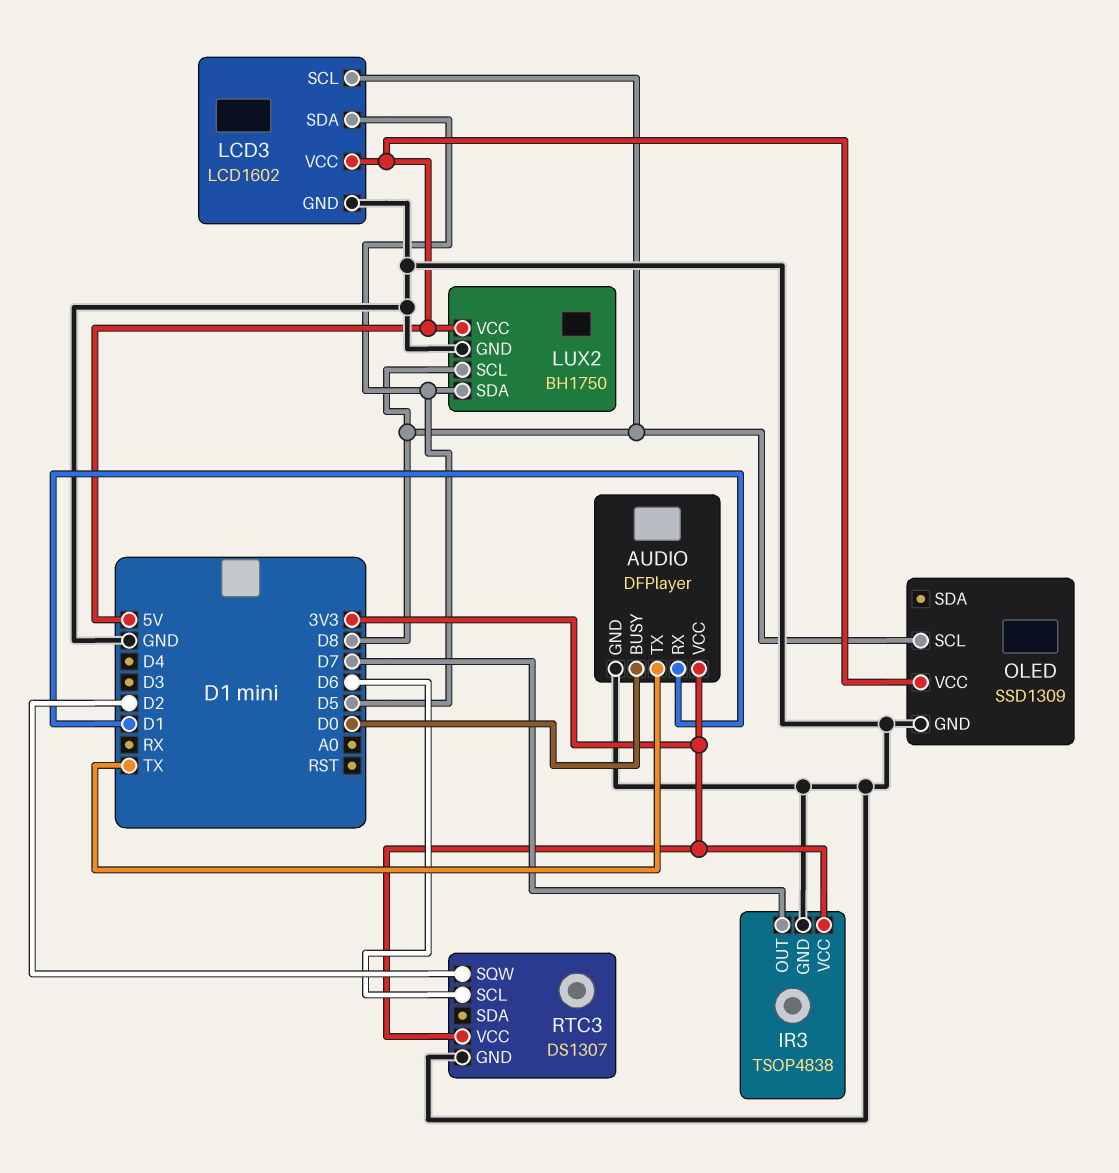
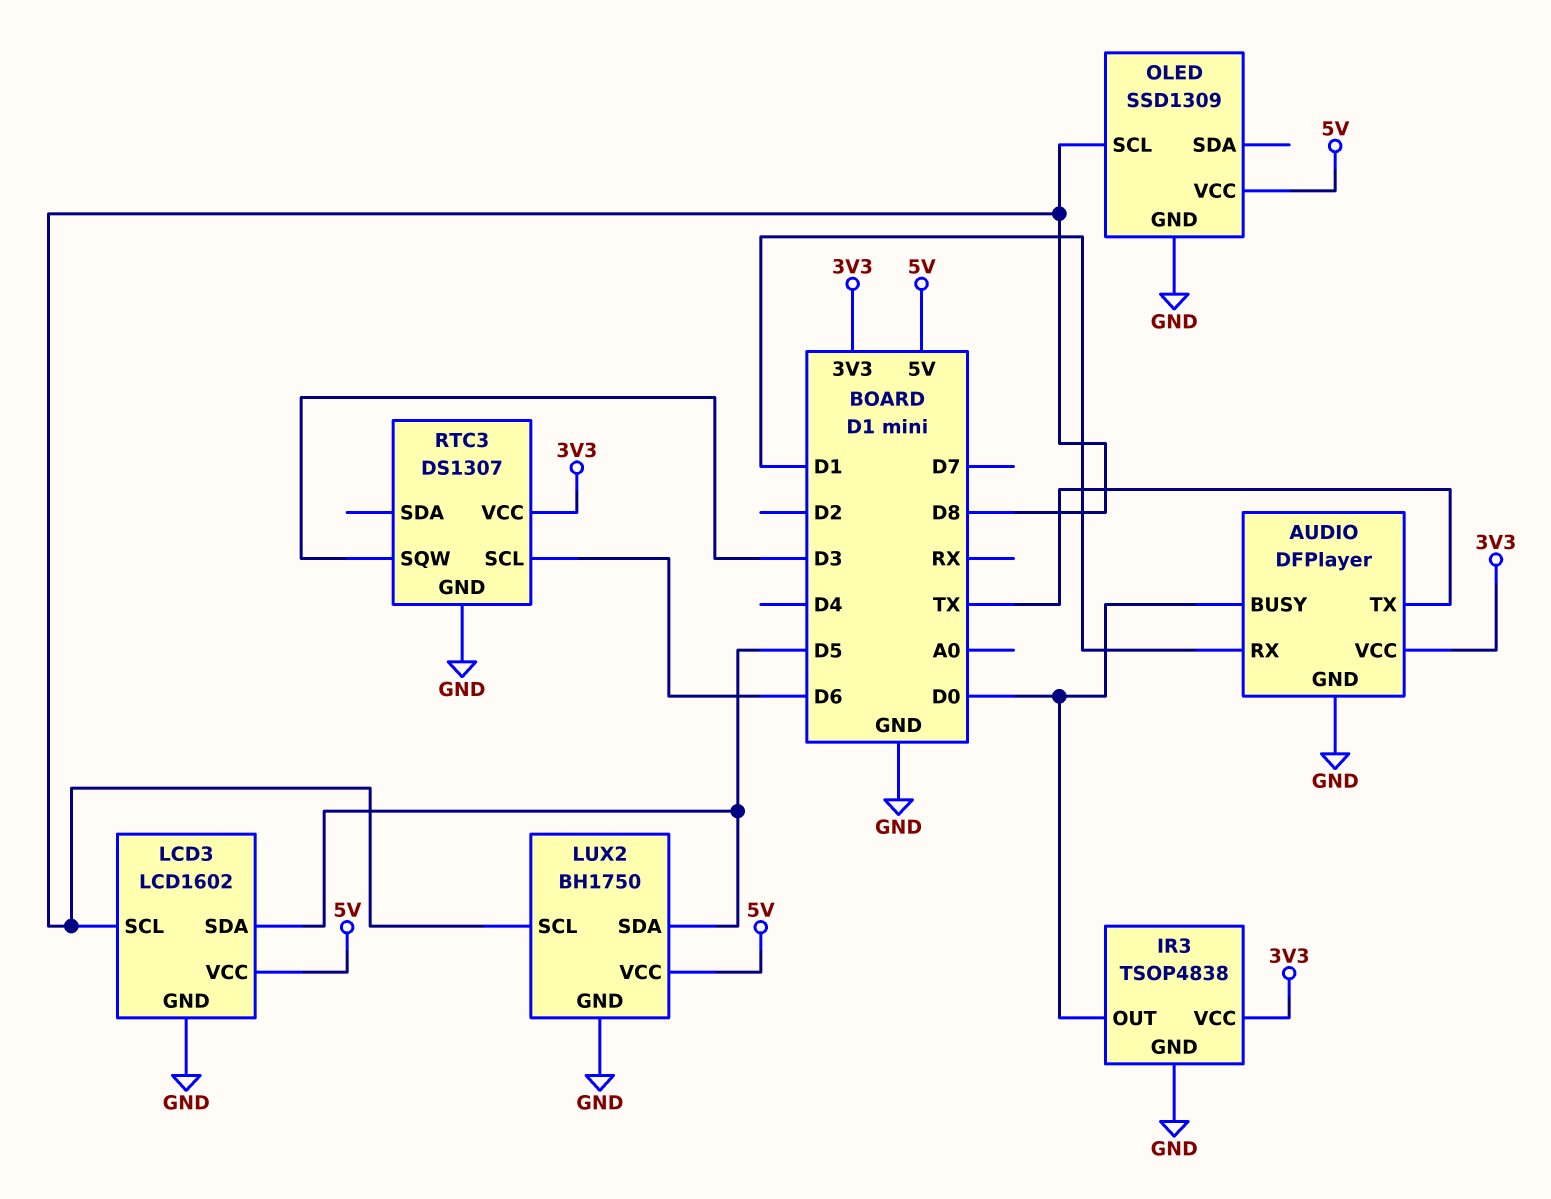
IR3 pin OUT: D7 -> D0
RTC3 pin SQW: D2 -> D3

